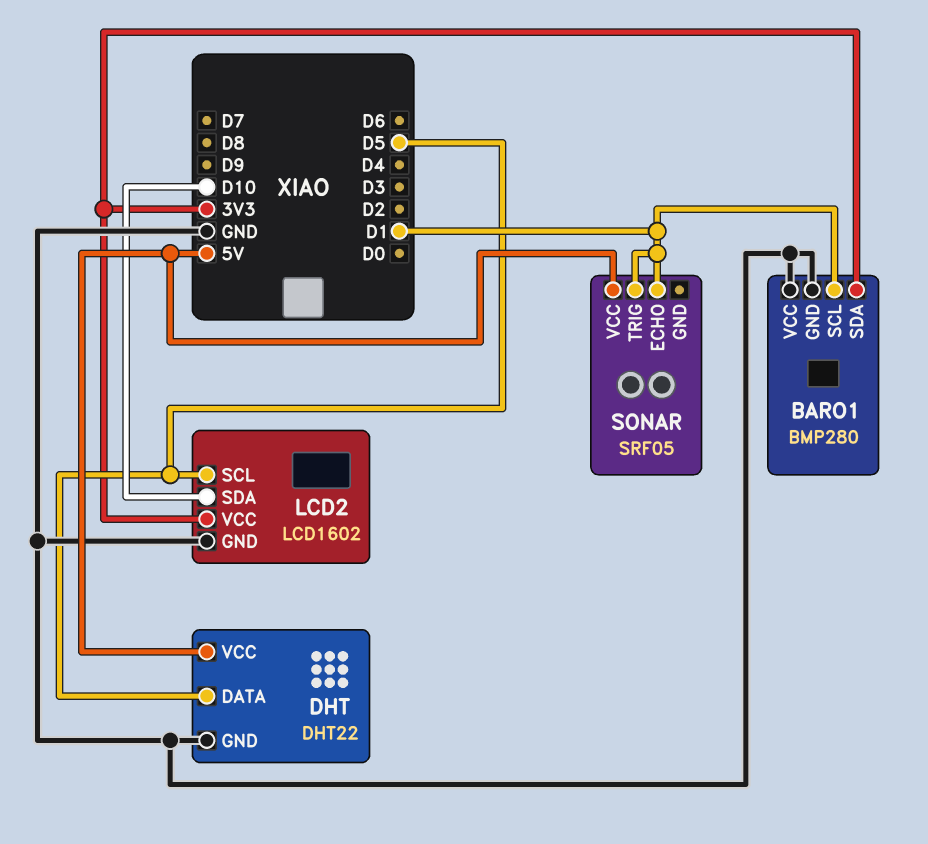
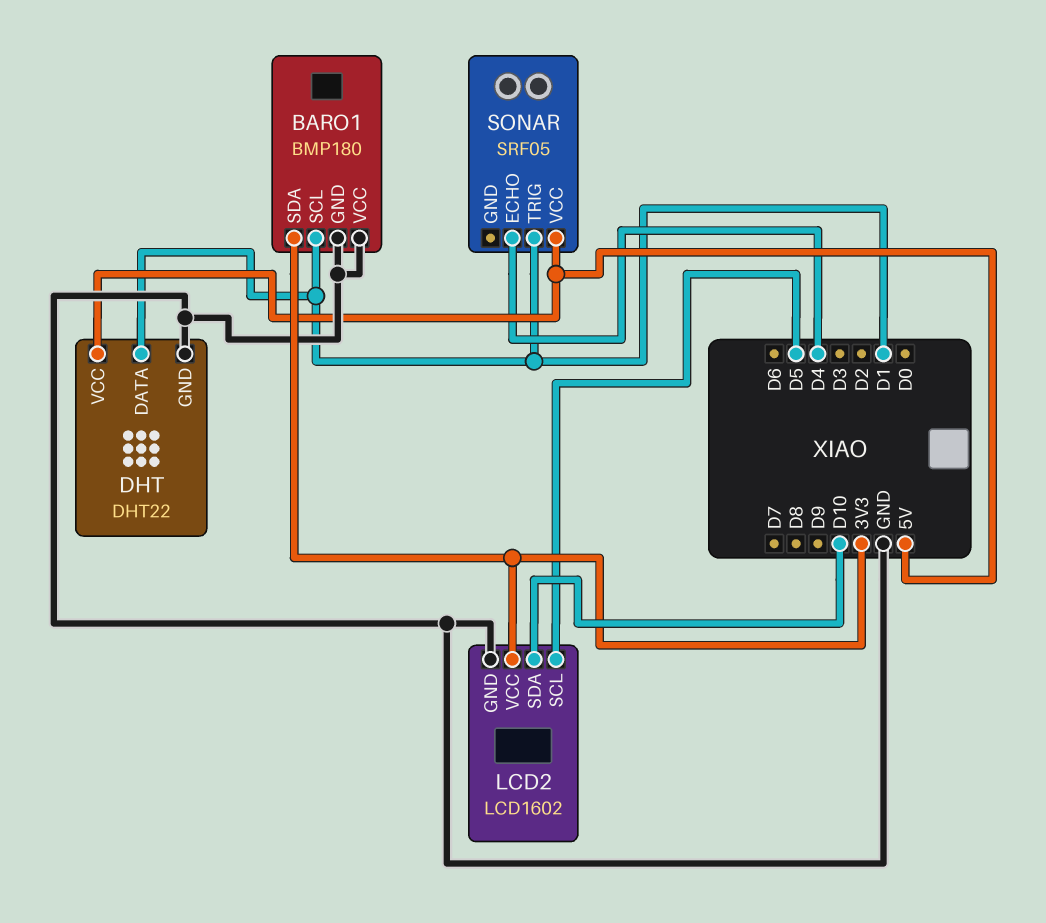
BARO1: BMP280 -> BMP180
DHT pin DATA: D5 -> D1
SONAR pin ECHO: D1 -> D4

